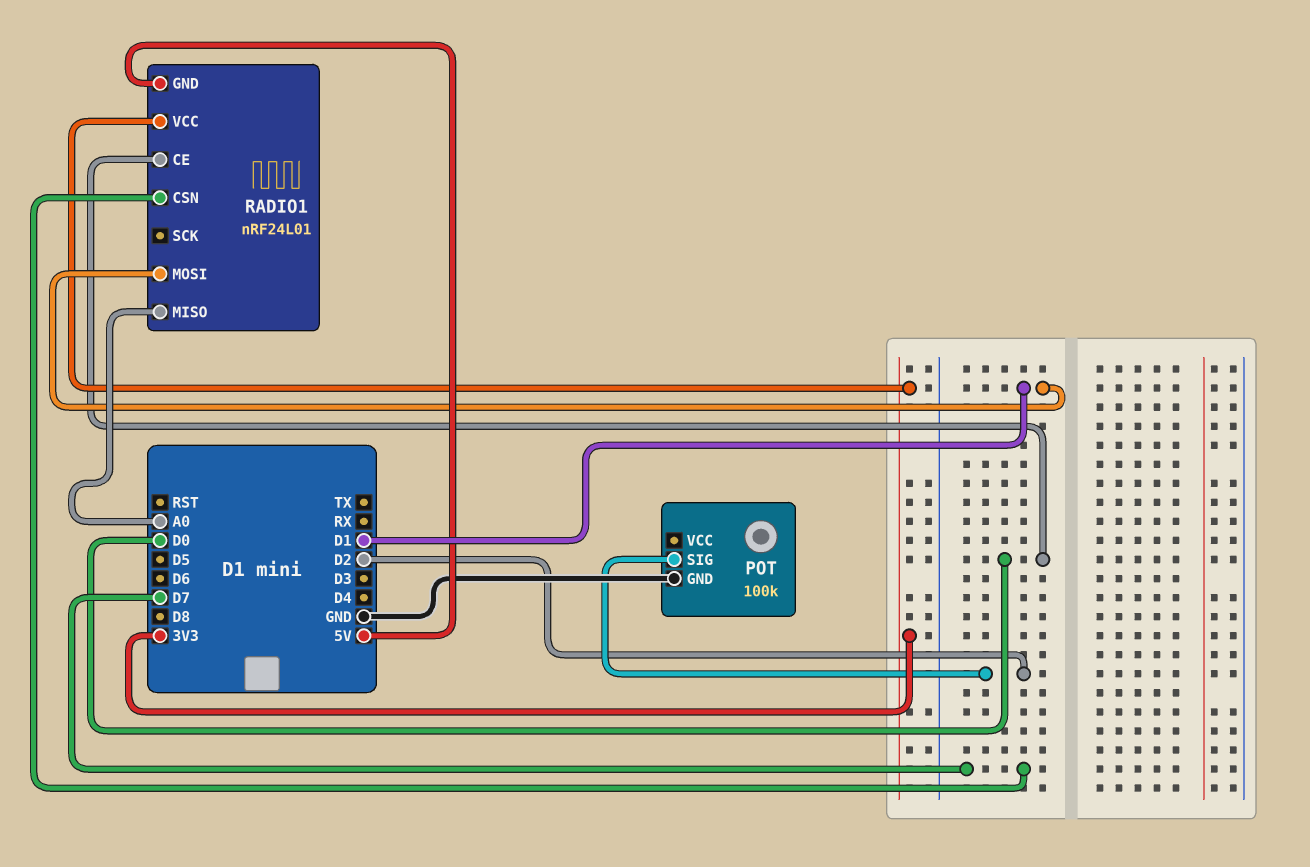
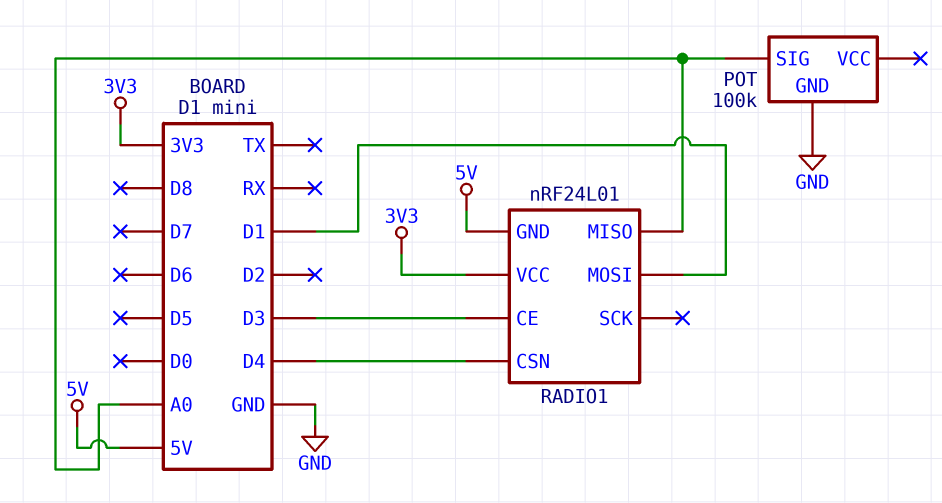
POT pin SIG: D2 -> A0
RADIO1 pin CE: D0 -> D3
RADIO1 pin CSN: D7 -> D4

